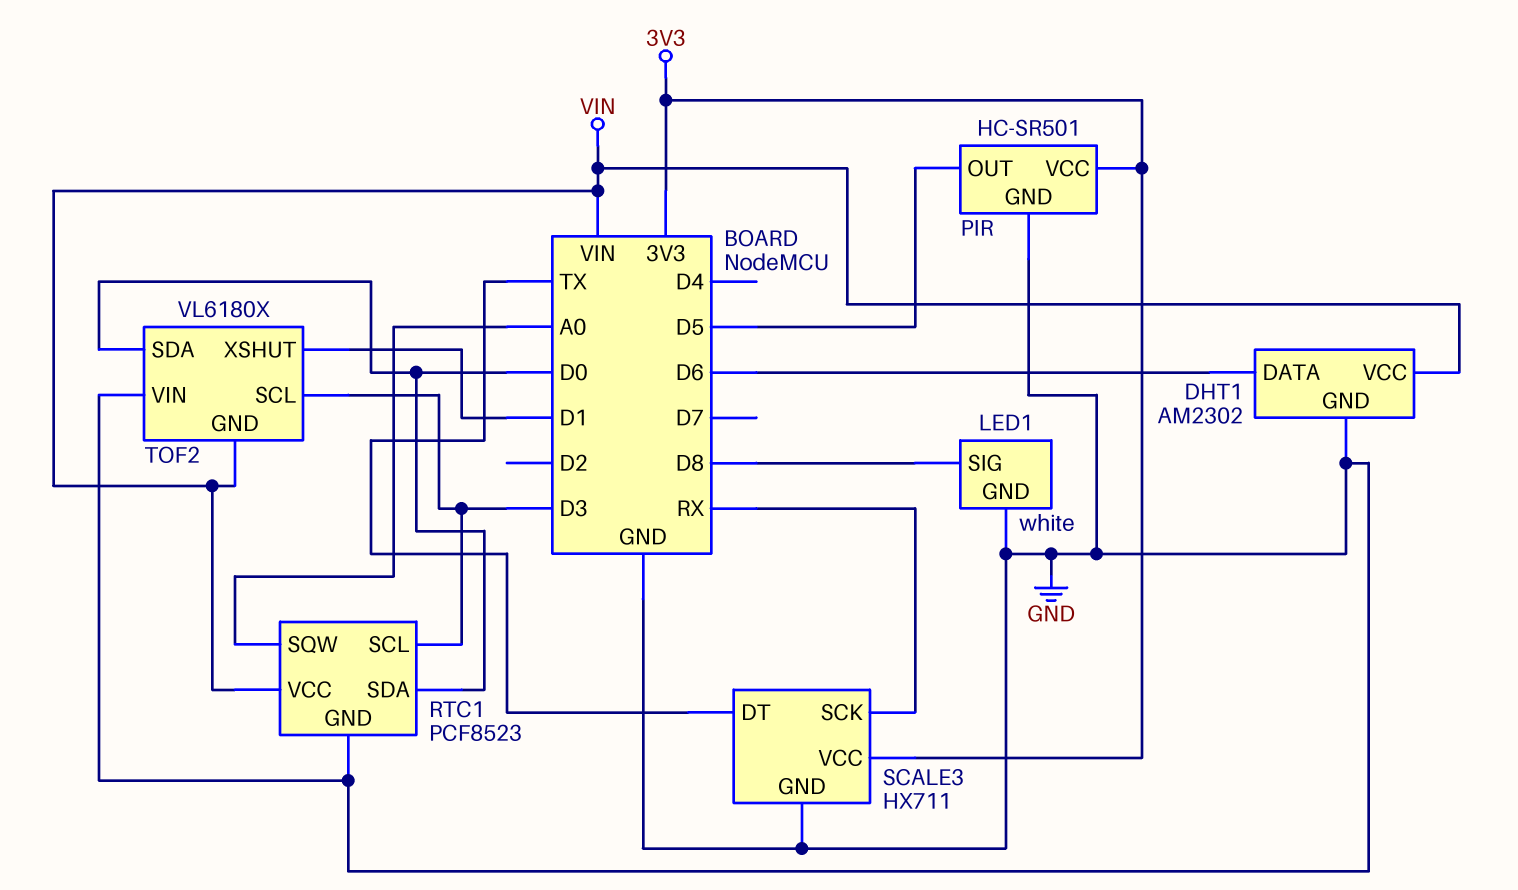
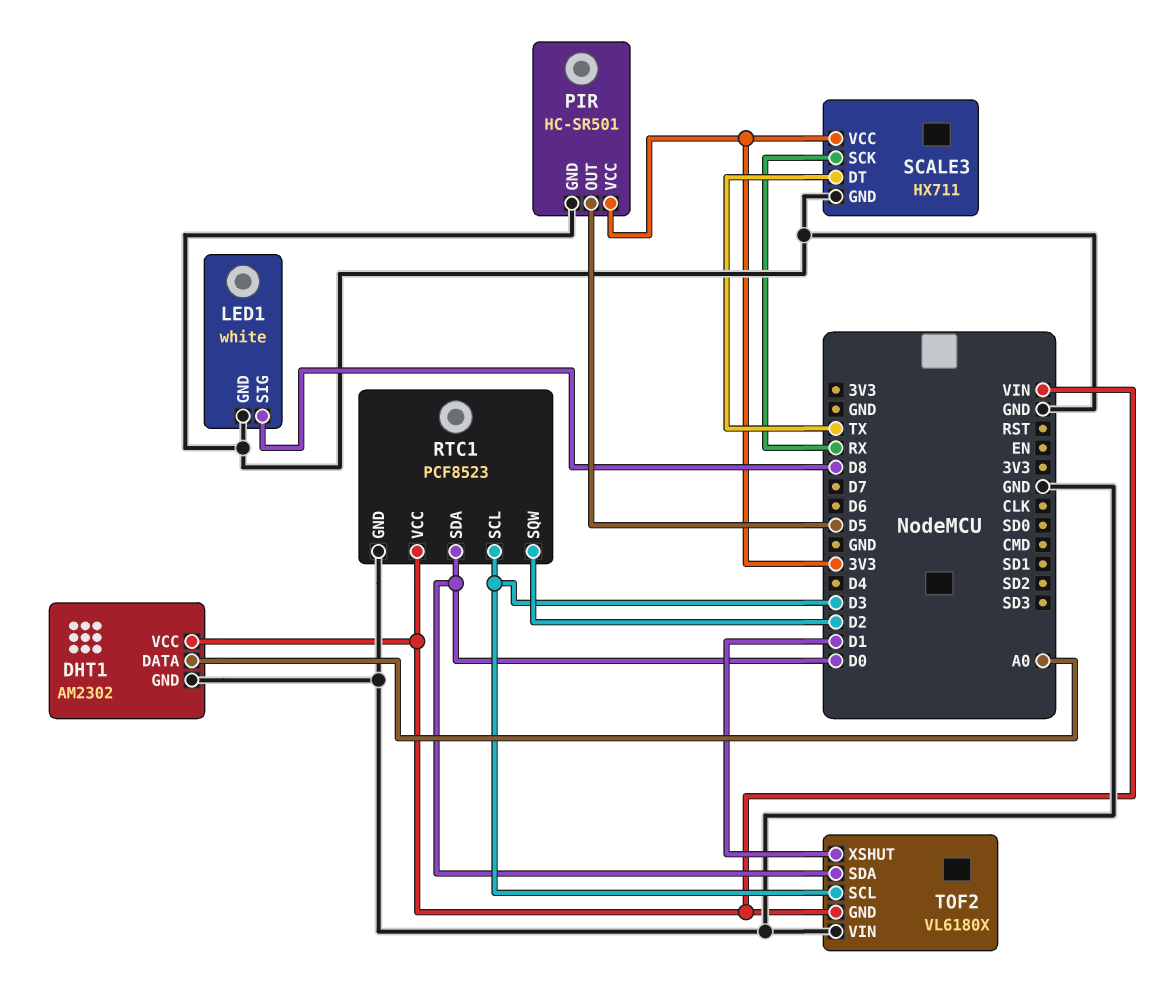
DHT1 pin DATA: D6 -> A0
RTC1 pin SQW: A0 -> D2

